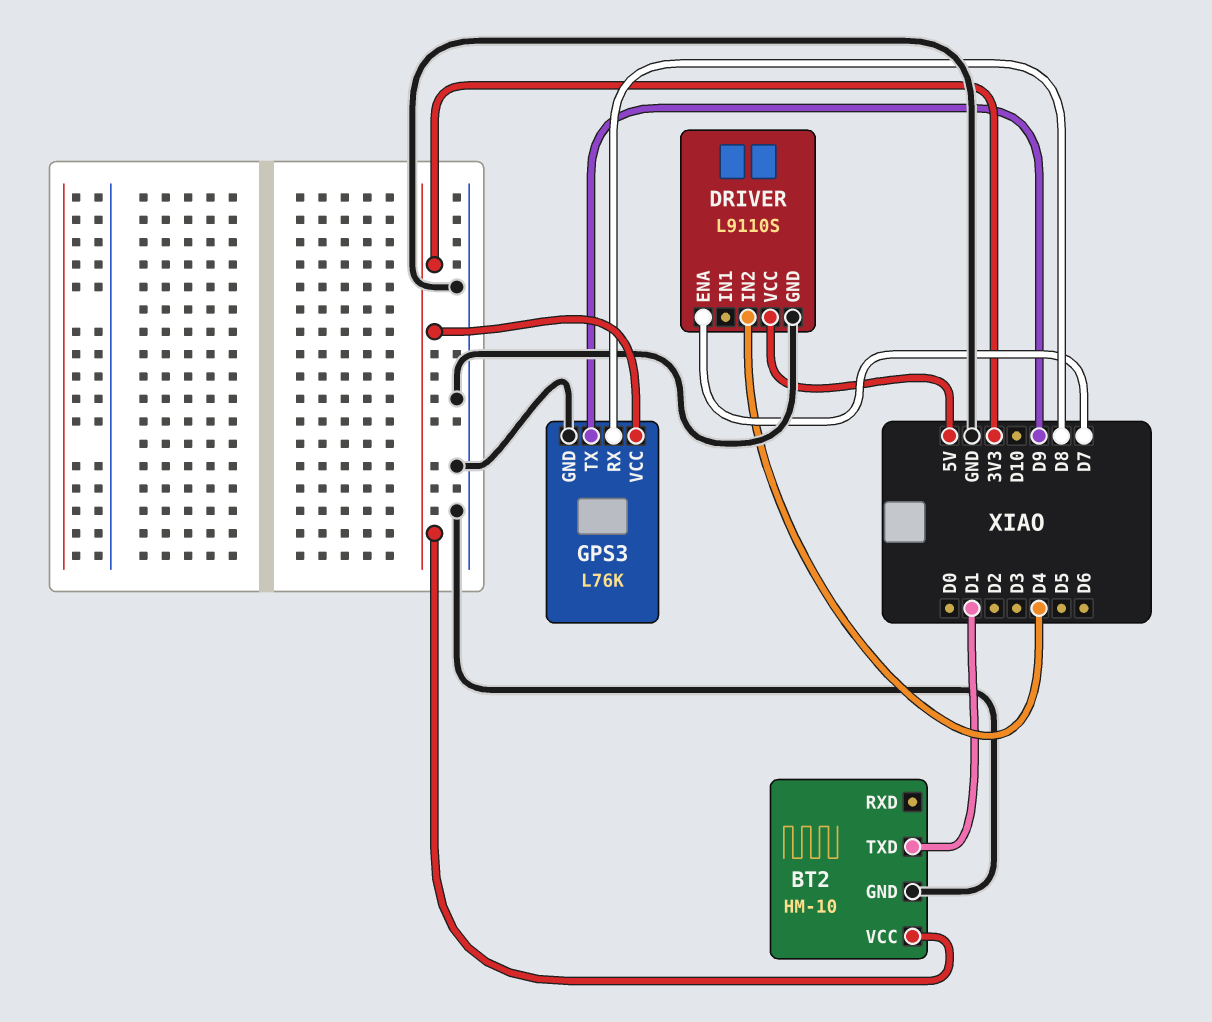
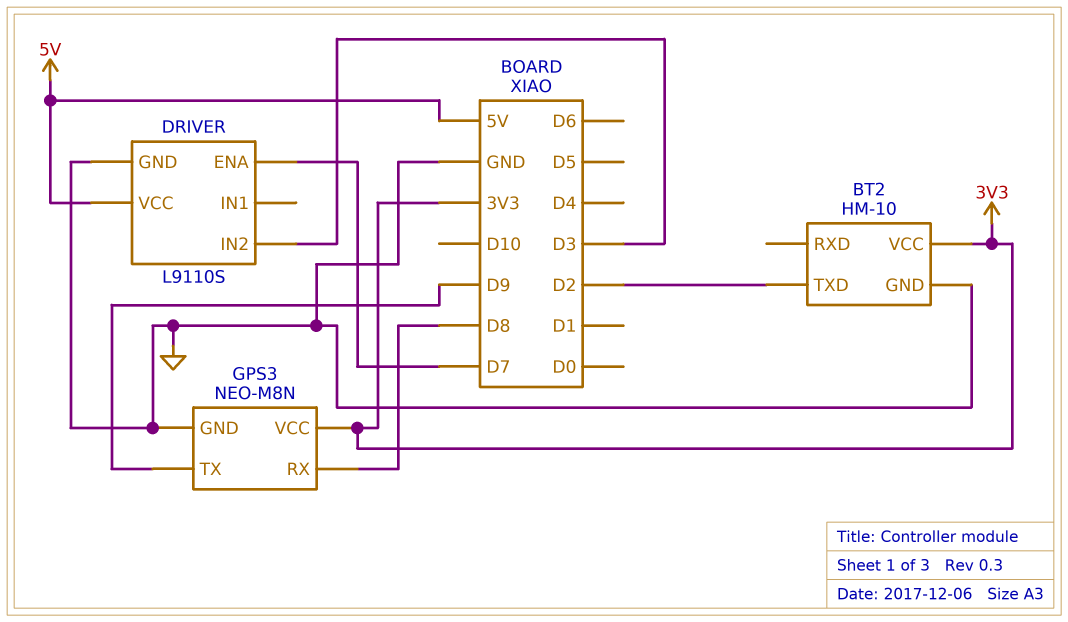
BT2 pin TXD: D1 -> D2
DRIVER pin IN2: D4 -> D3
GPS3: L76K -> NEO-M8N

